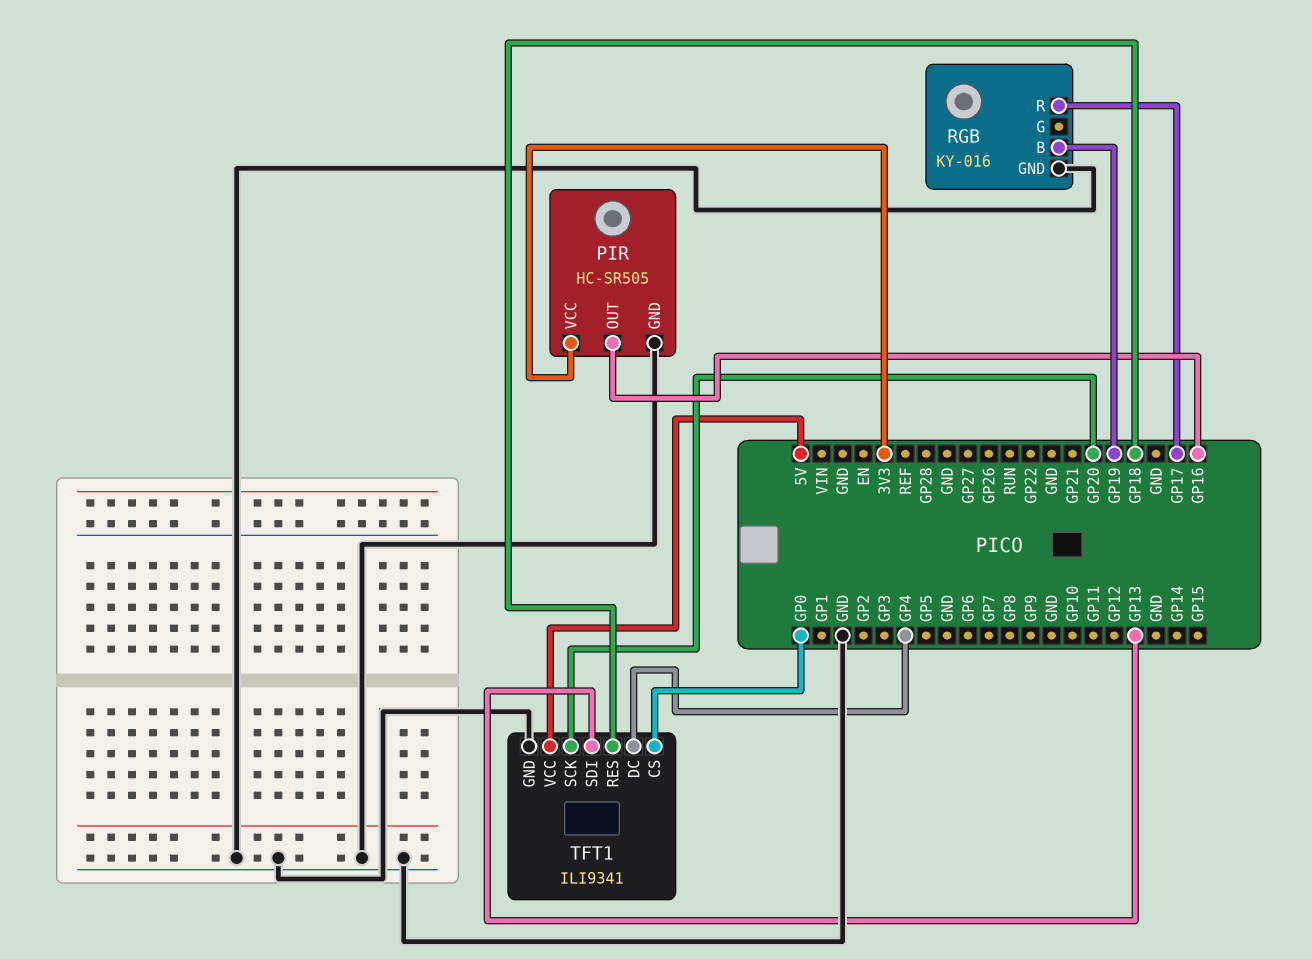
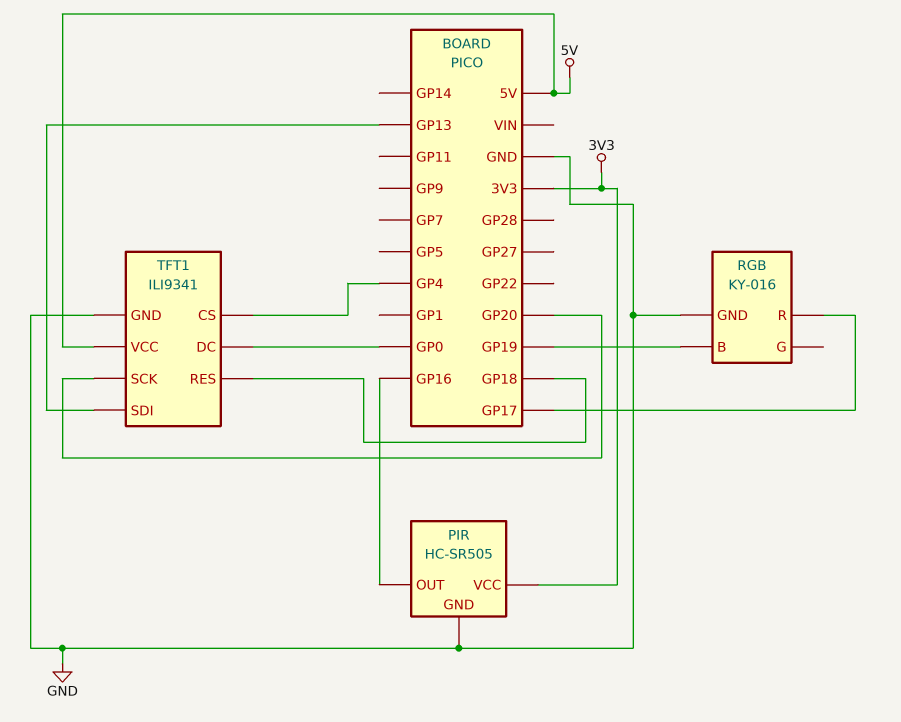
TFT1 pin CS: GP0 -> GP4
TFT1 pin DC: GP4 -> GP0

